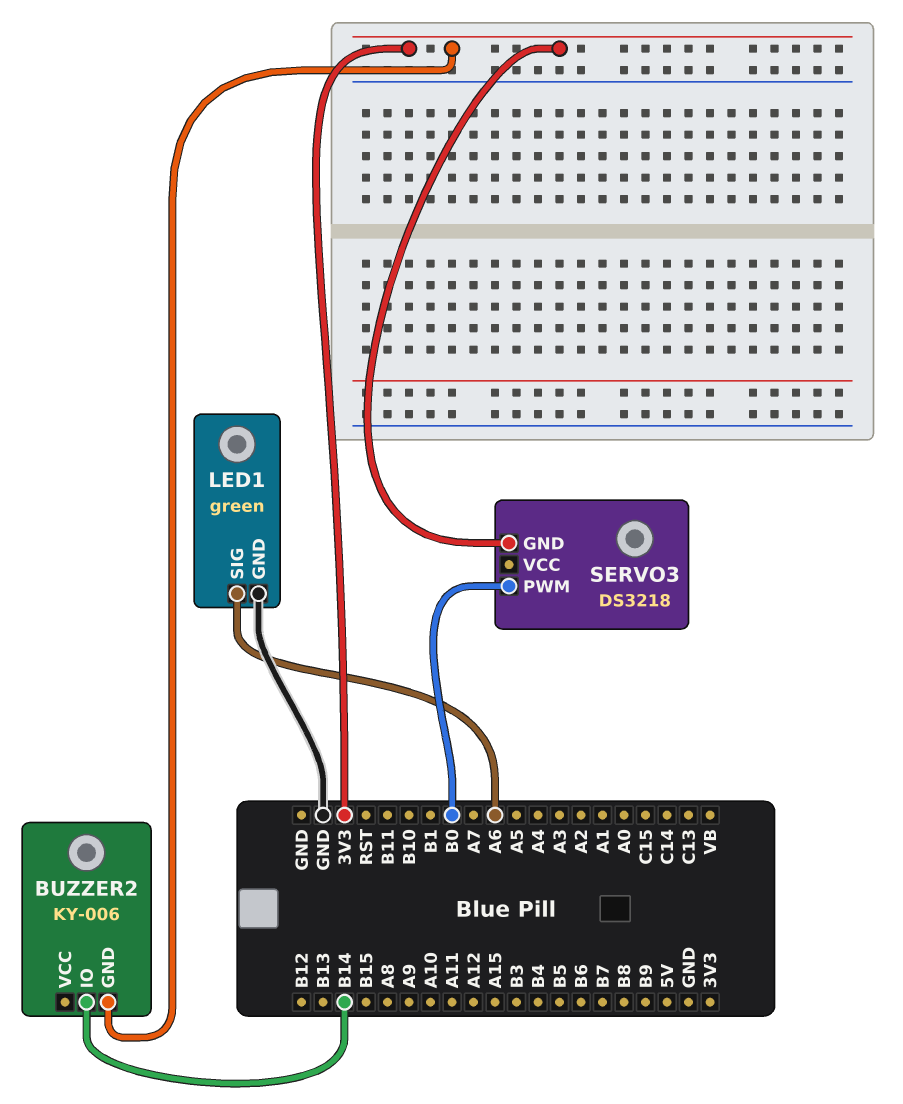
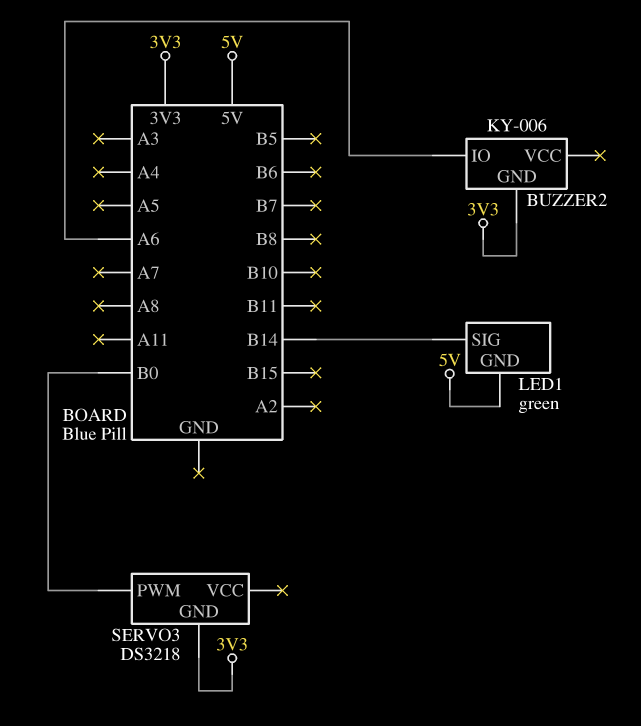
BUZZER2 pin IO: B14 -> A6
LED1 pin GND: GND -> 5V
LED1 pin SIG: A6 -> B14

